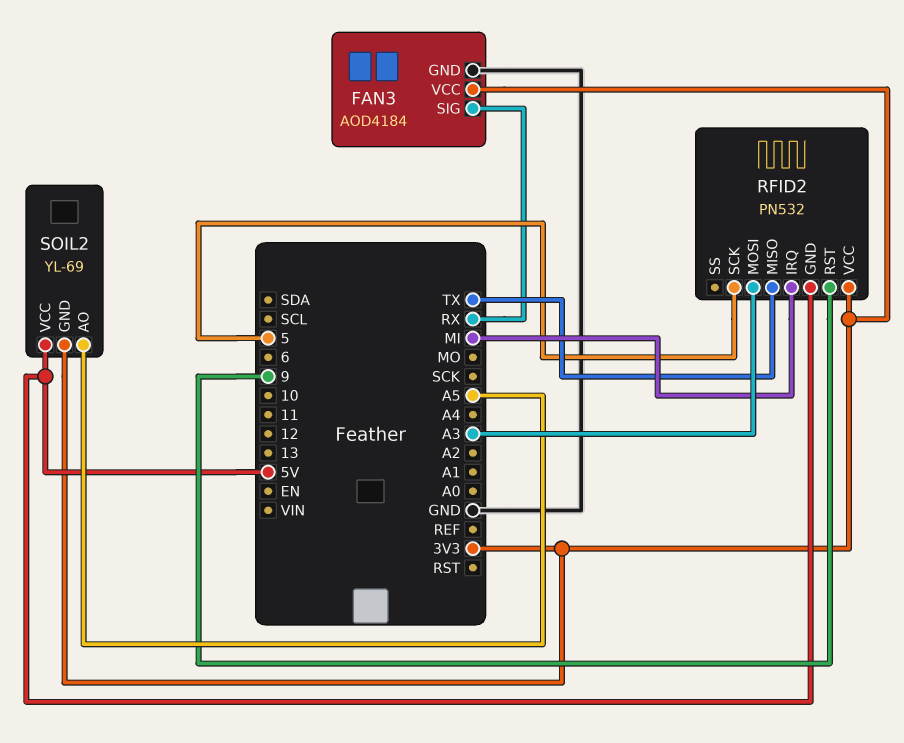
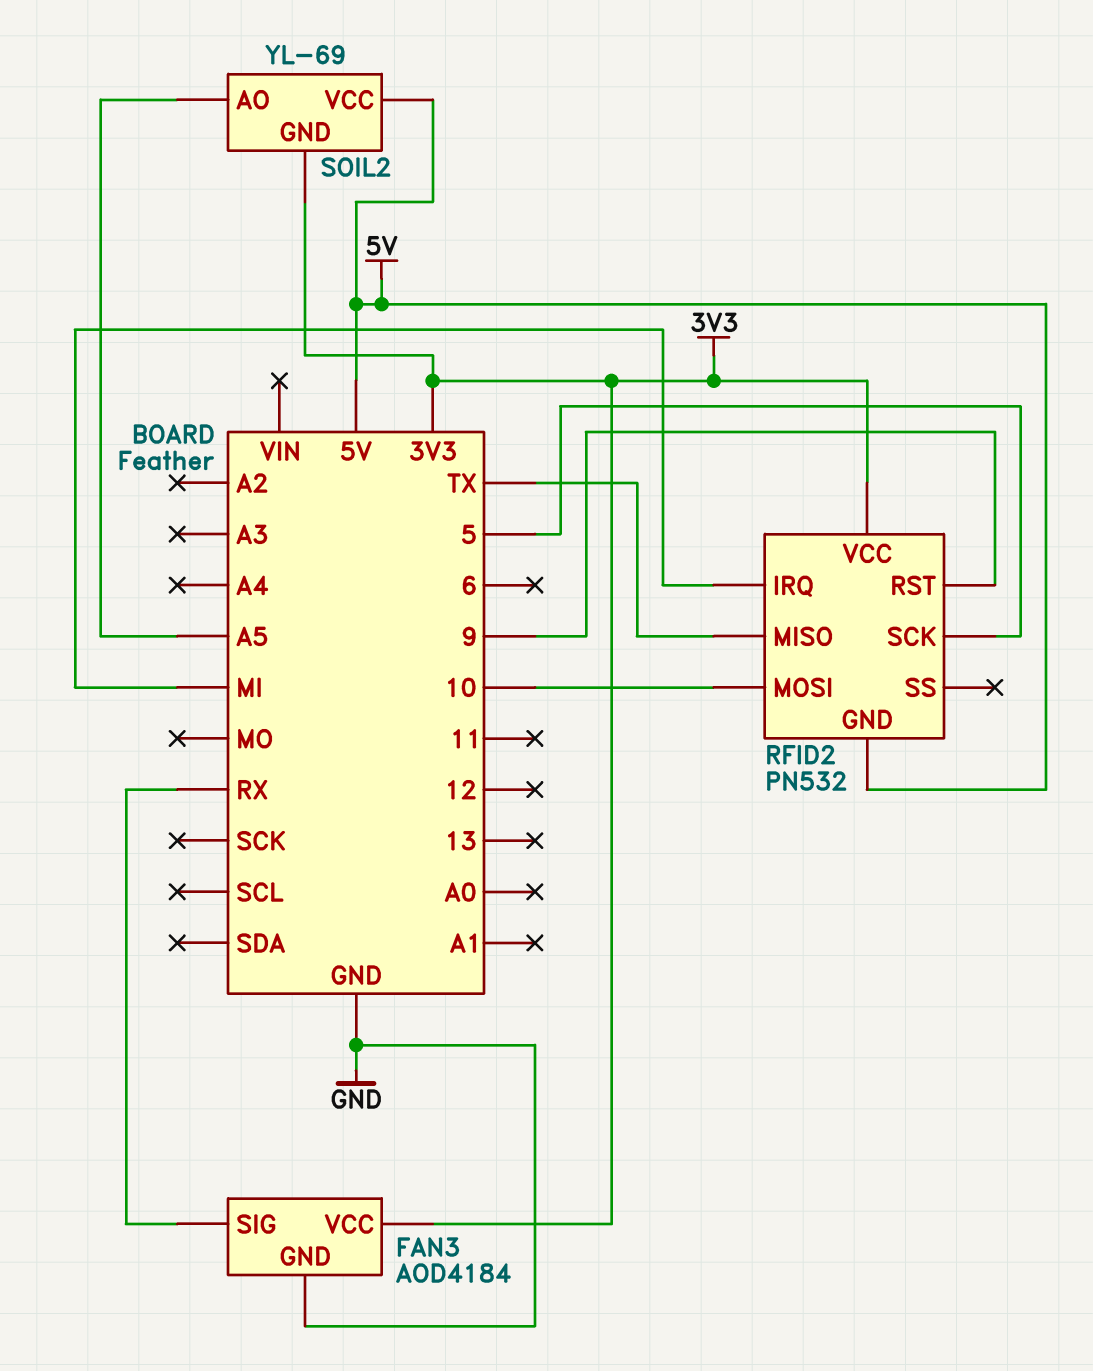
RFID2 pin MOSI: A3 -> 10

